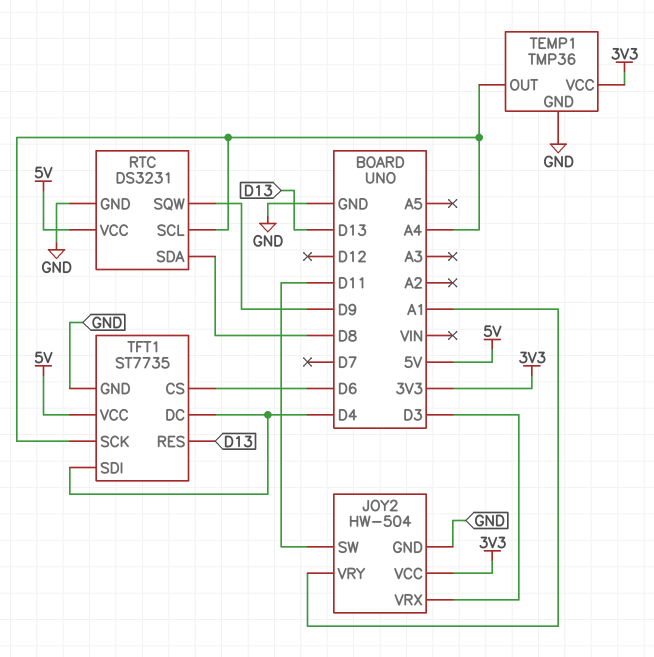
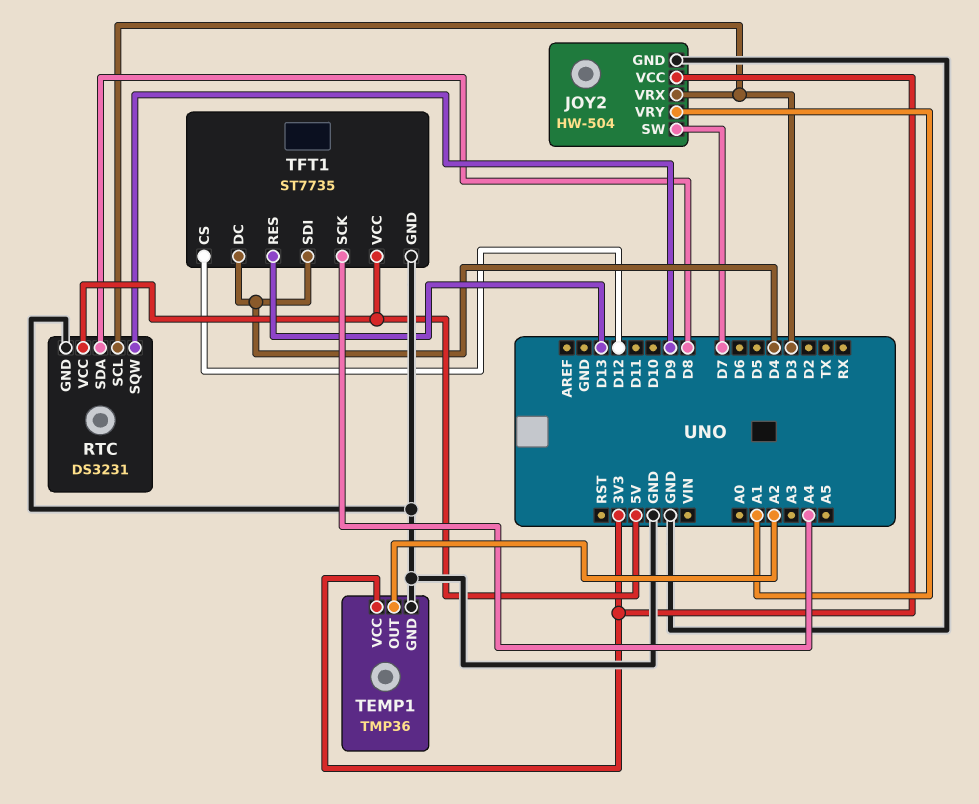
JOY2 pin SW: D11 -> D7
RTC pin SCL: A4 -> D3
TEMP1 pin OUT: A4 -> A2
TFT1 pin CS: D6 -> D12

